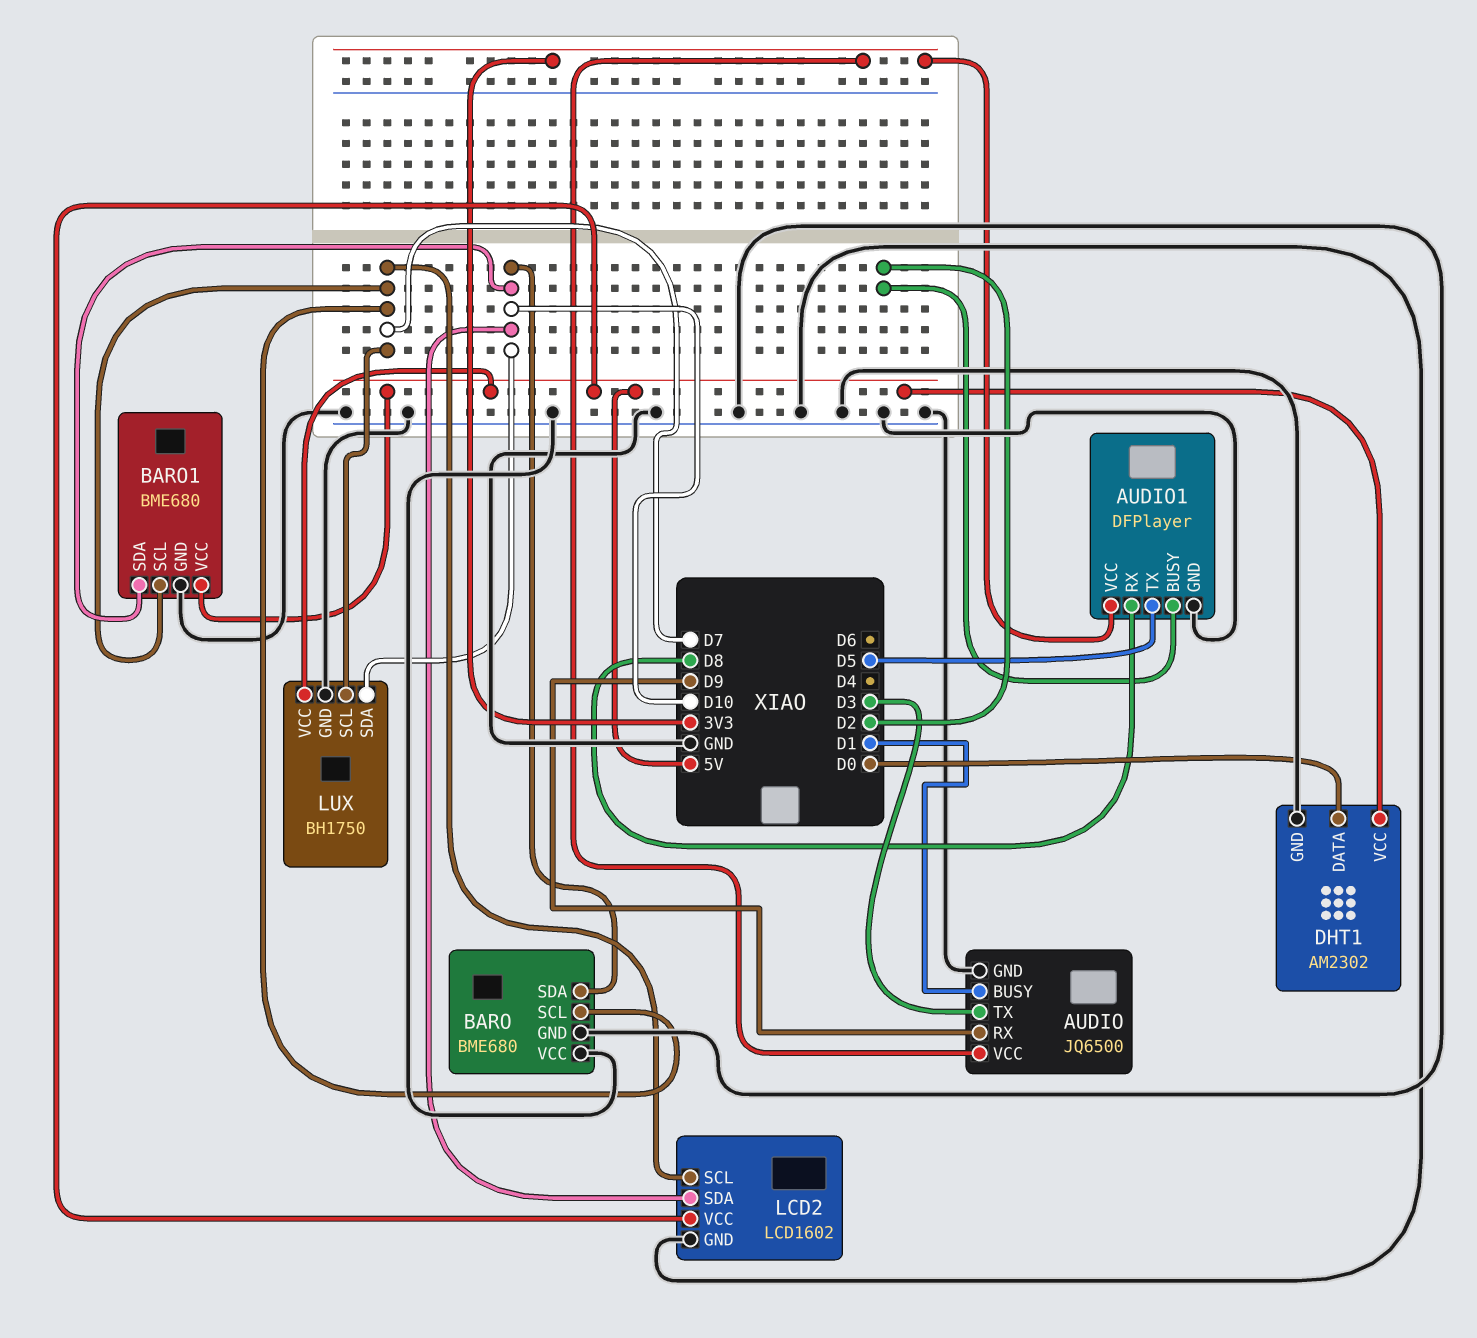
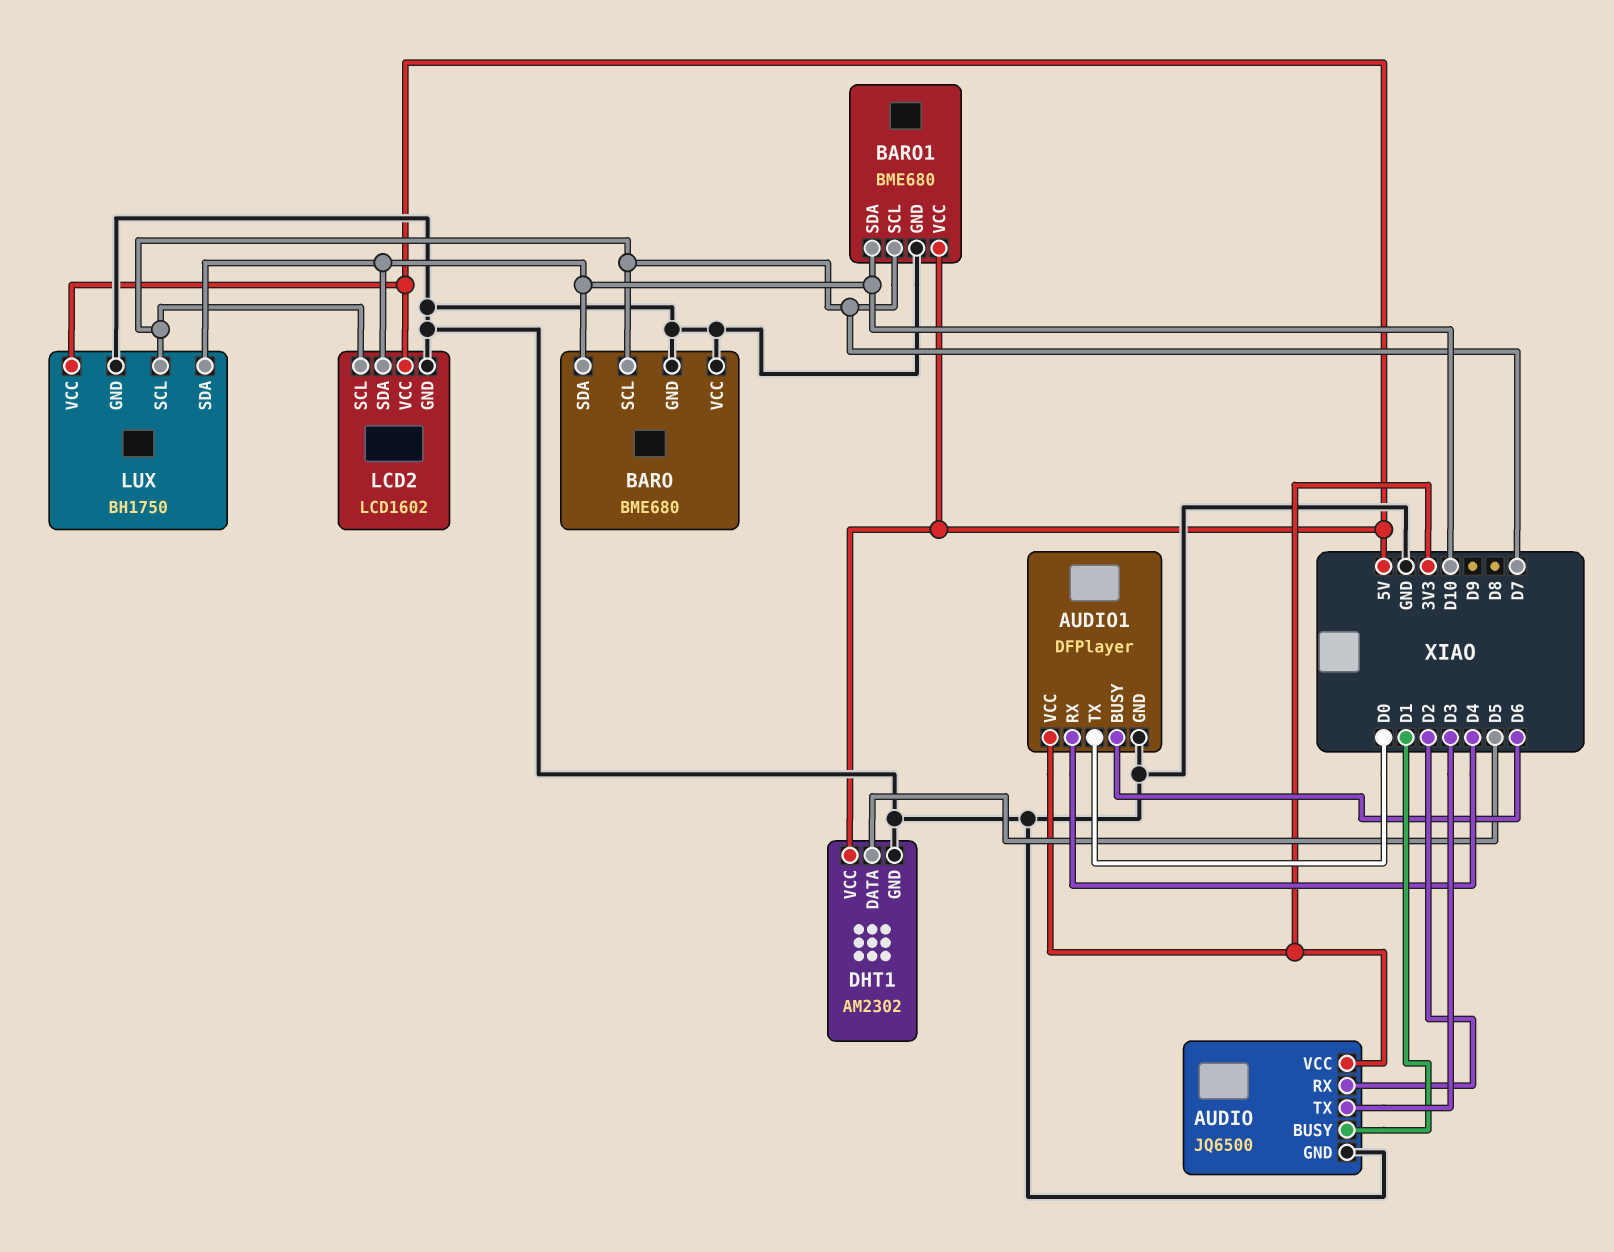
AUDIO pin RX: D9 -> D2
AUDIO1 pin BUSY: D2 -> D6
AUDIO1 pin RX: D8 -> D4
AUDIO1 pin TX: D5 -> D0
DHT1 pin DATA: D0 -> D5

